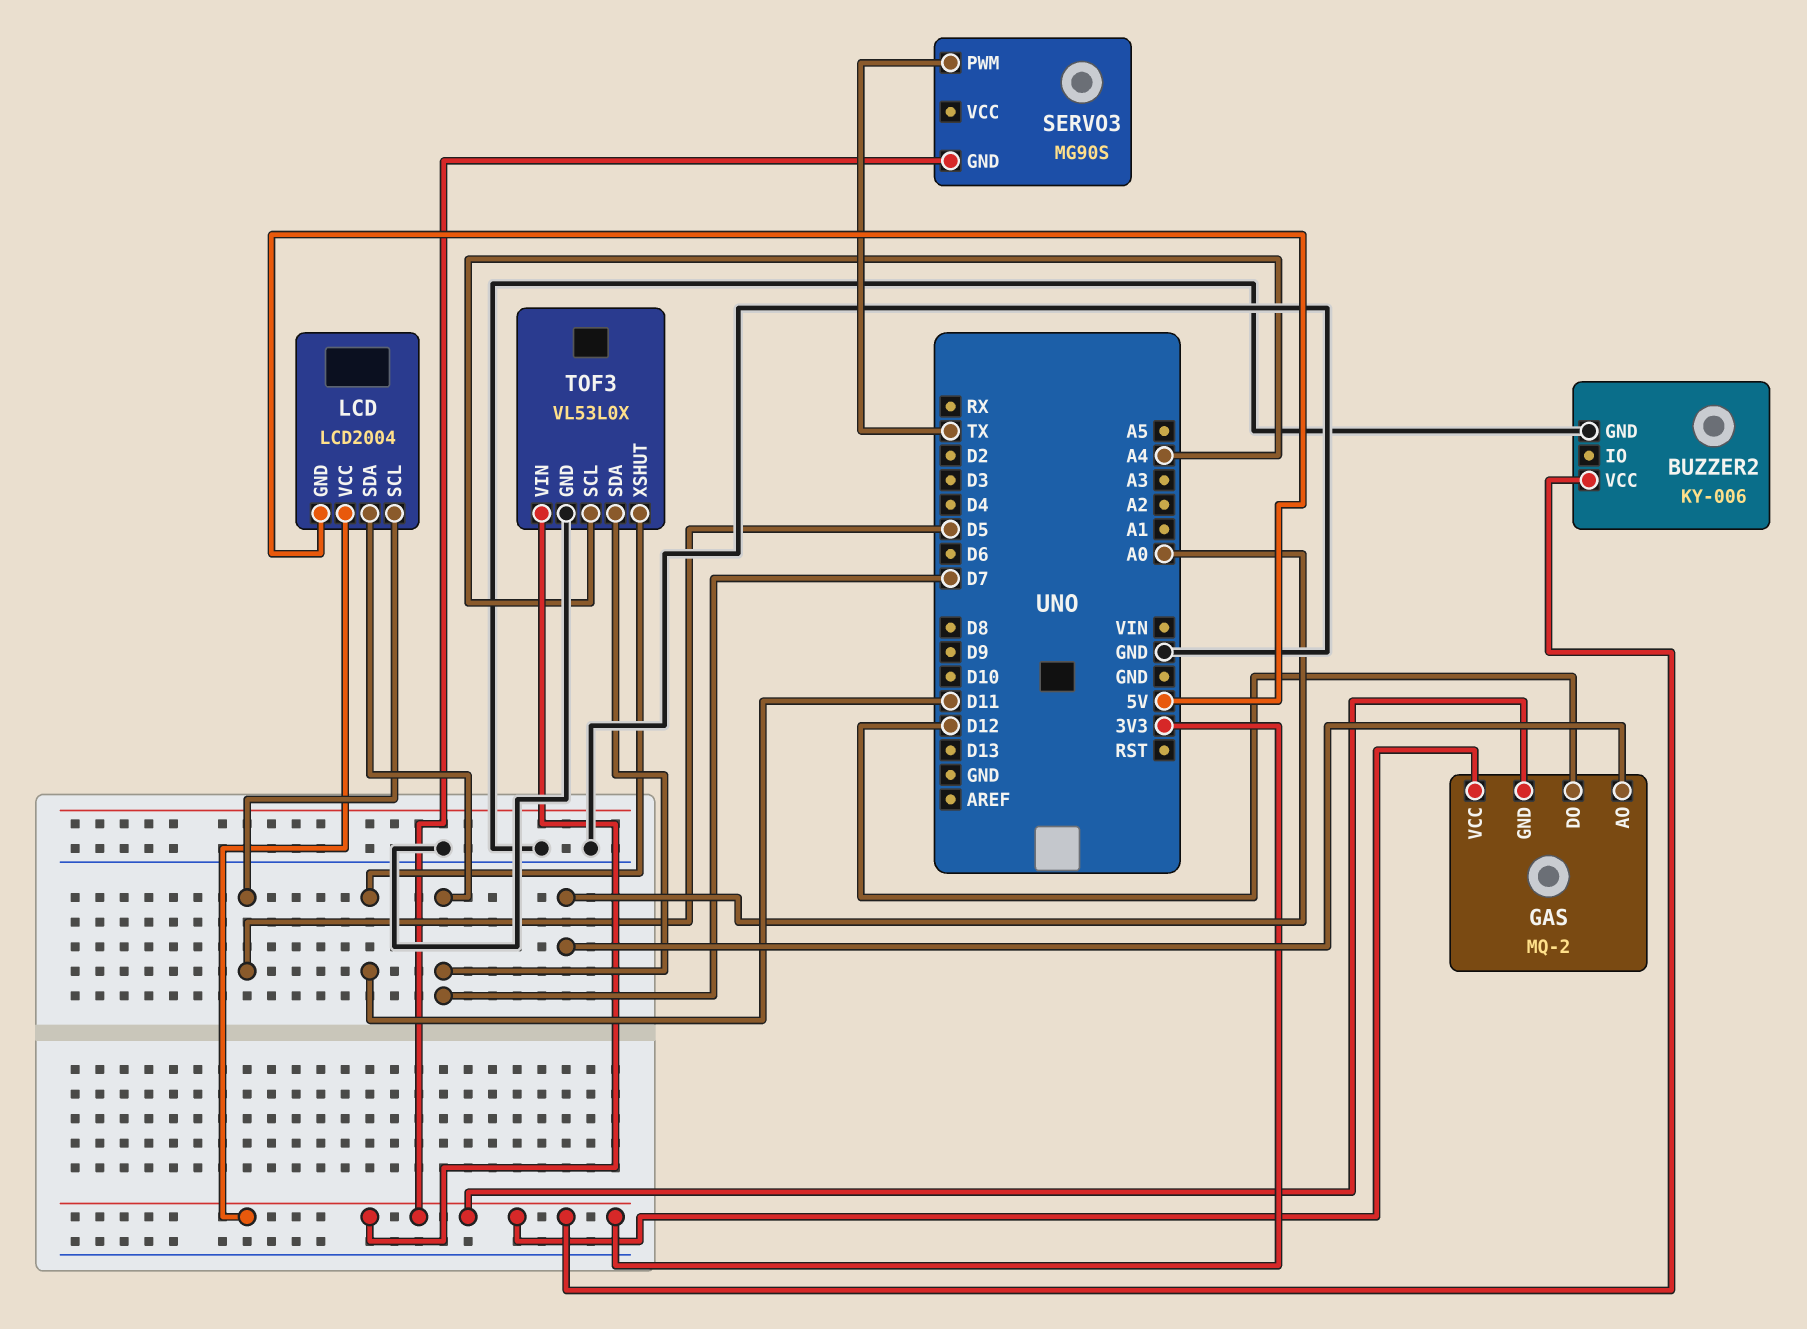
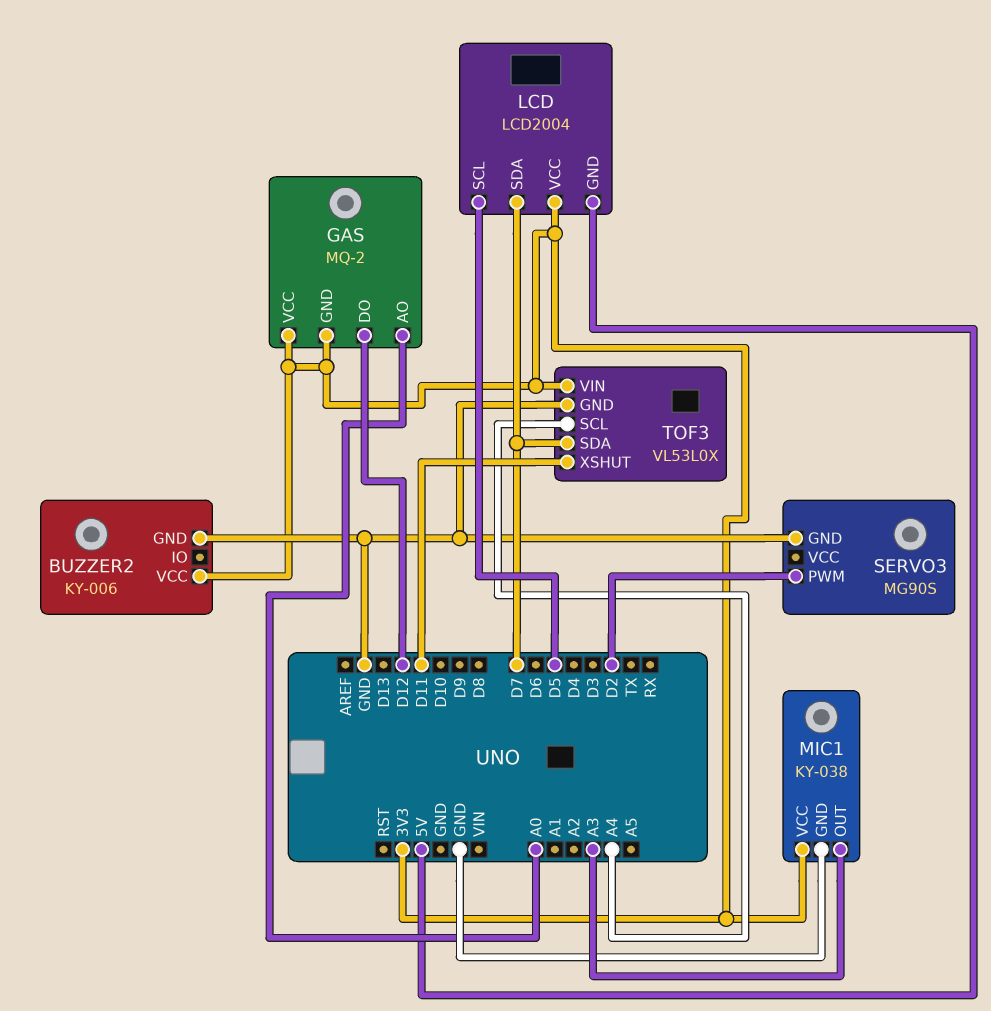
MIC1: none -> KY-038
MIC1 pin GND: none -> GND
MIC1 pin OUT: none -> A3
MIC1 pin VCC: none -> 3V3
SERVO3 pin GND: 3V3 -> GND
SERVO3 pin PWM: TX -> D2

